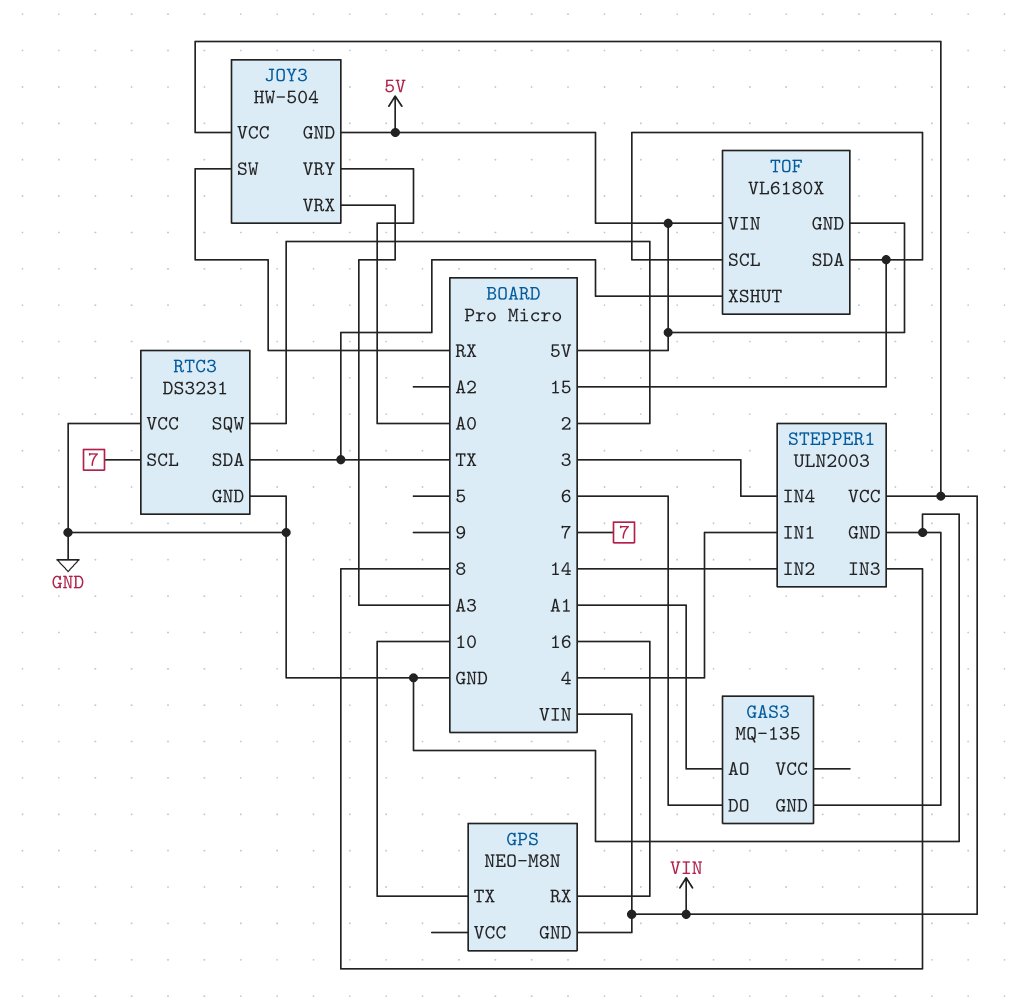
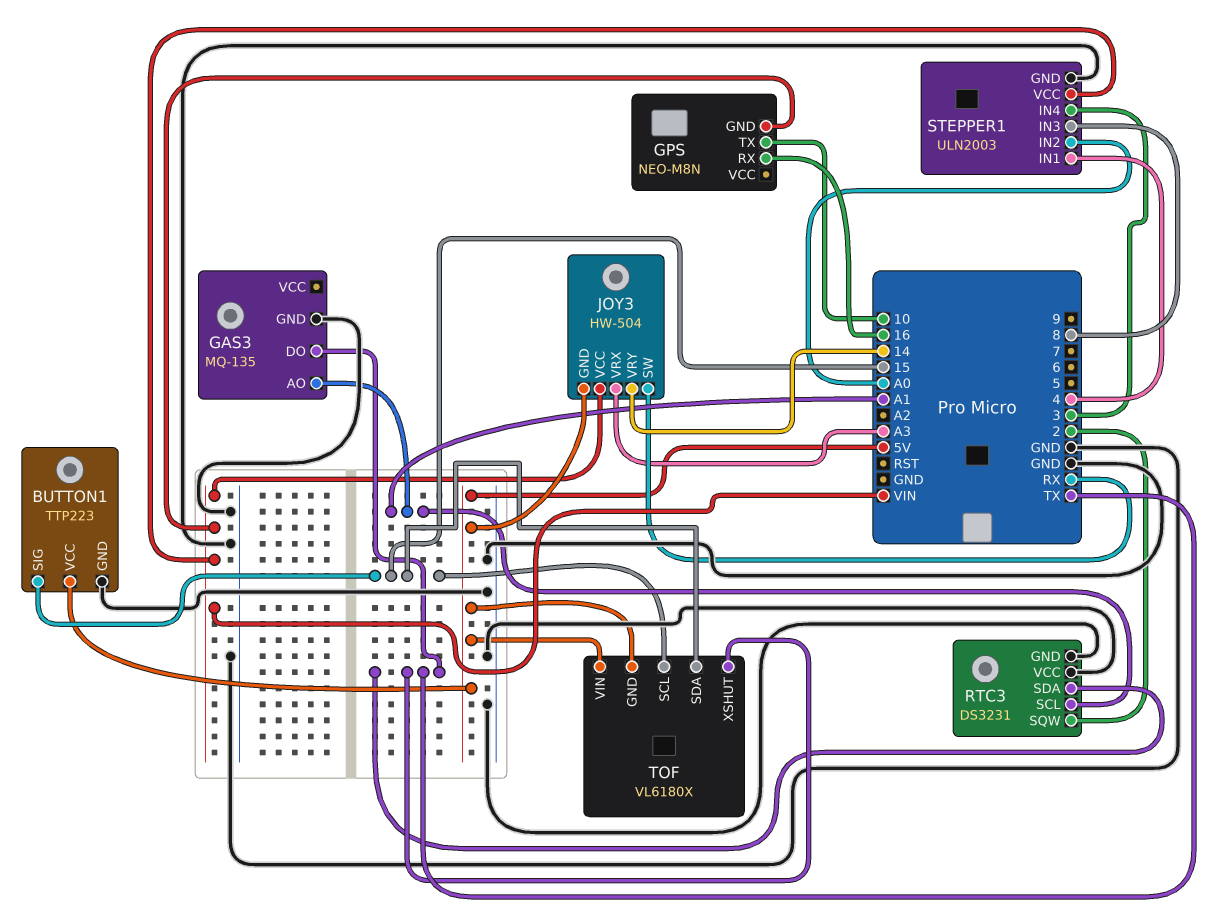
BUTTON1: none -> TTP223
BUTTON1 pin GND: none -> GND
BUTTON1 pin SIG: none -> 15
BUTTON1 pin VCC: none -> 5V
GAS3 pin DO: 6 -> TX
JOY3 pin VRY: A0 -> 14
RTC3 pin SCL: 7 -> A1
STEPPER1 pin IN2: 14 -> A0

